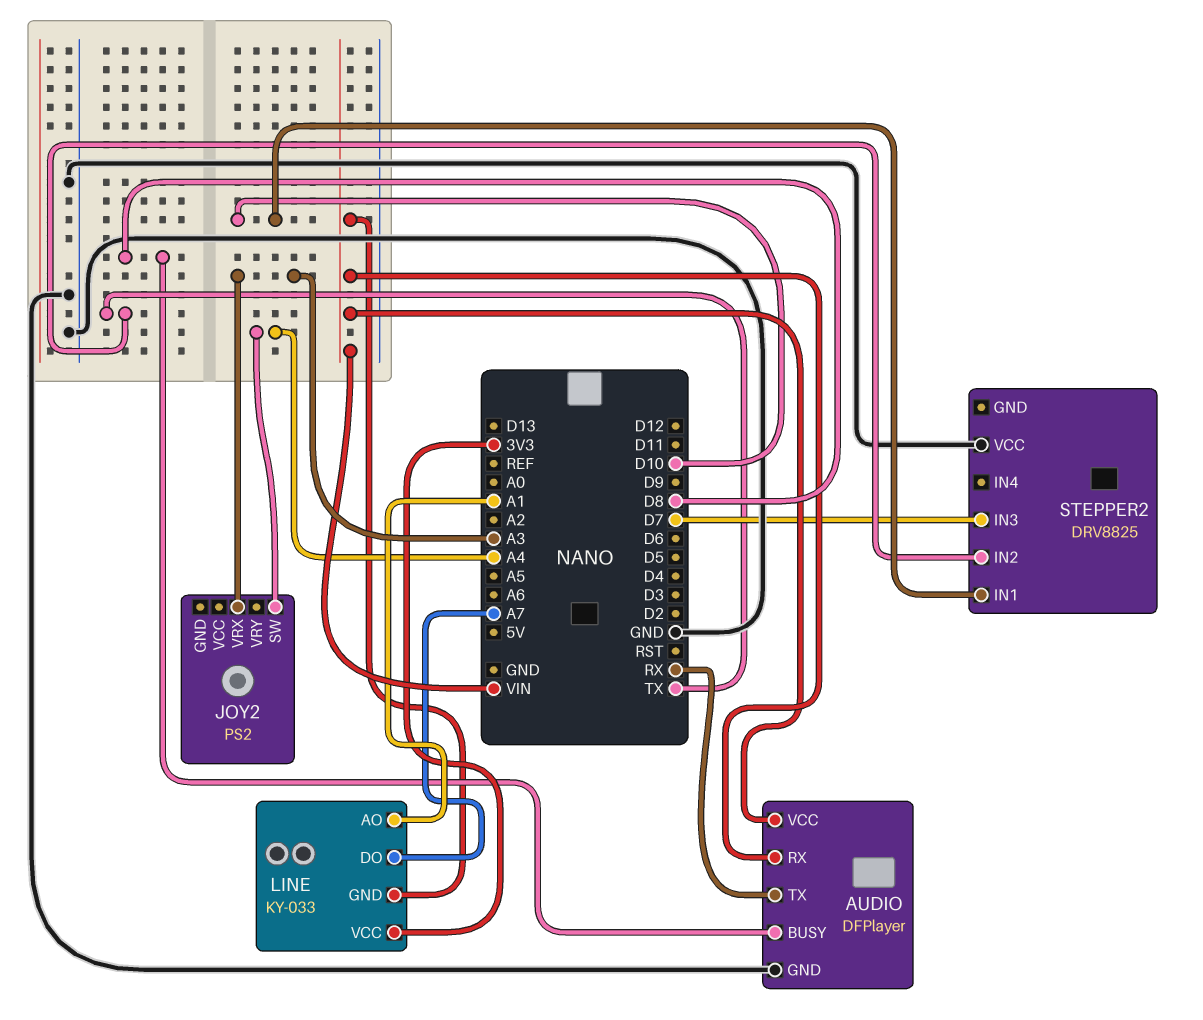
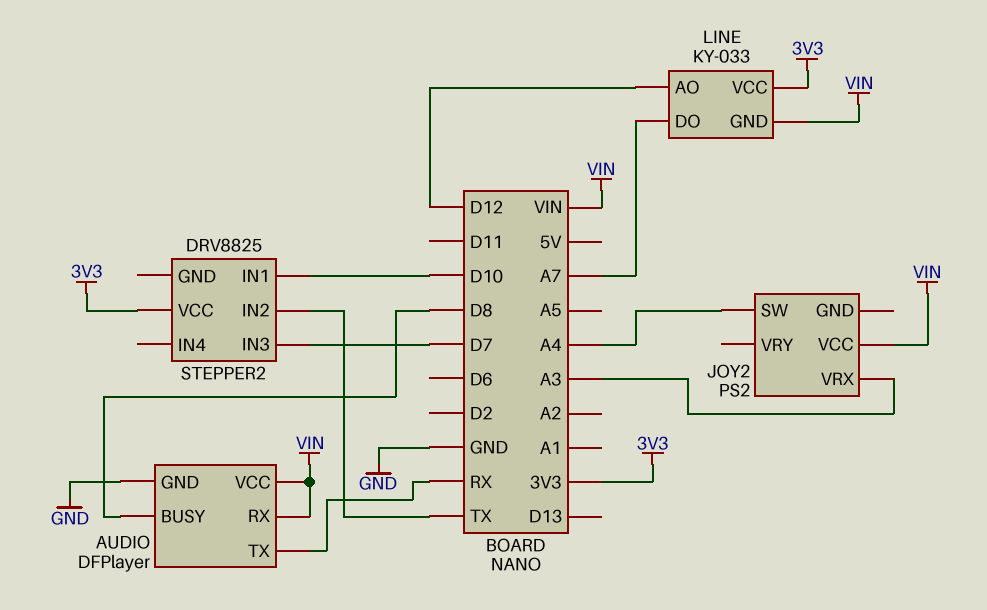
JOY2 pin VCC: none -> VIN
LINE pin AO: A1 -> D12
STEPPER2 pin VCC: GND -> 3V3

